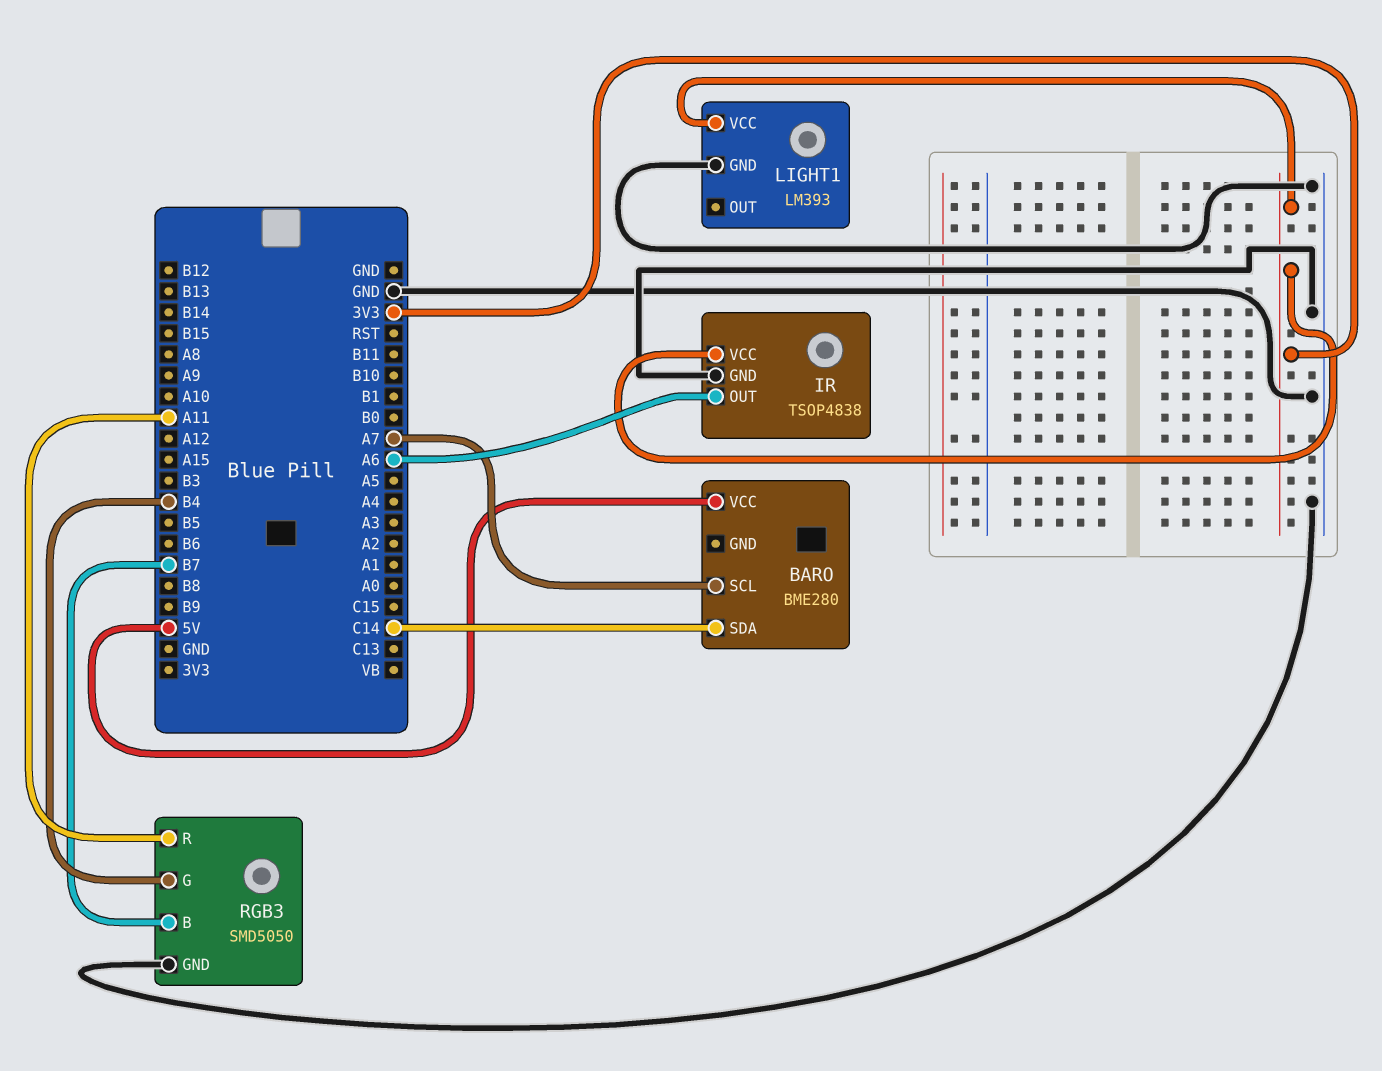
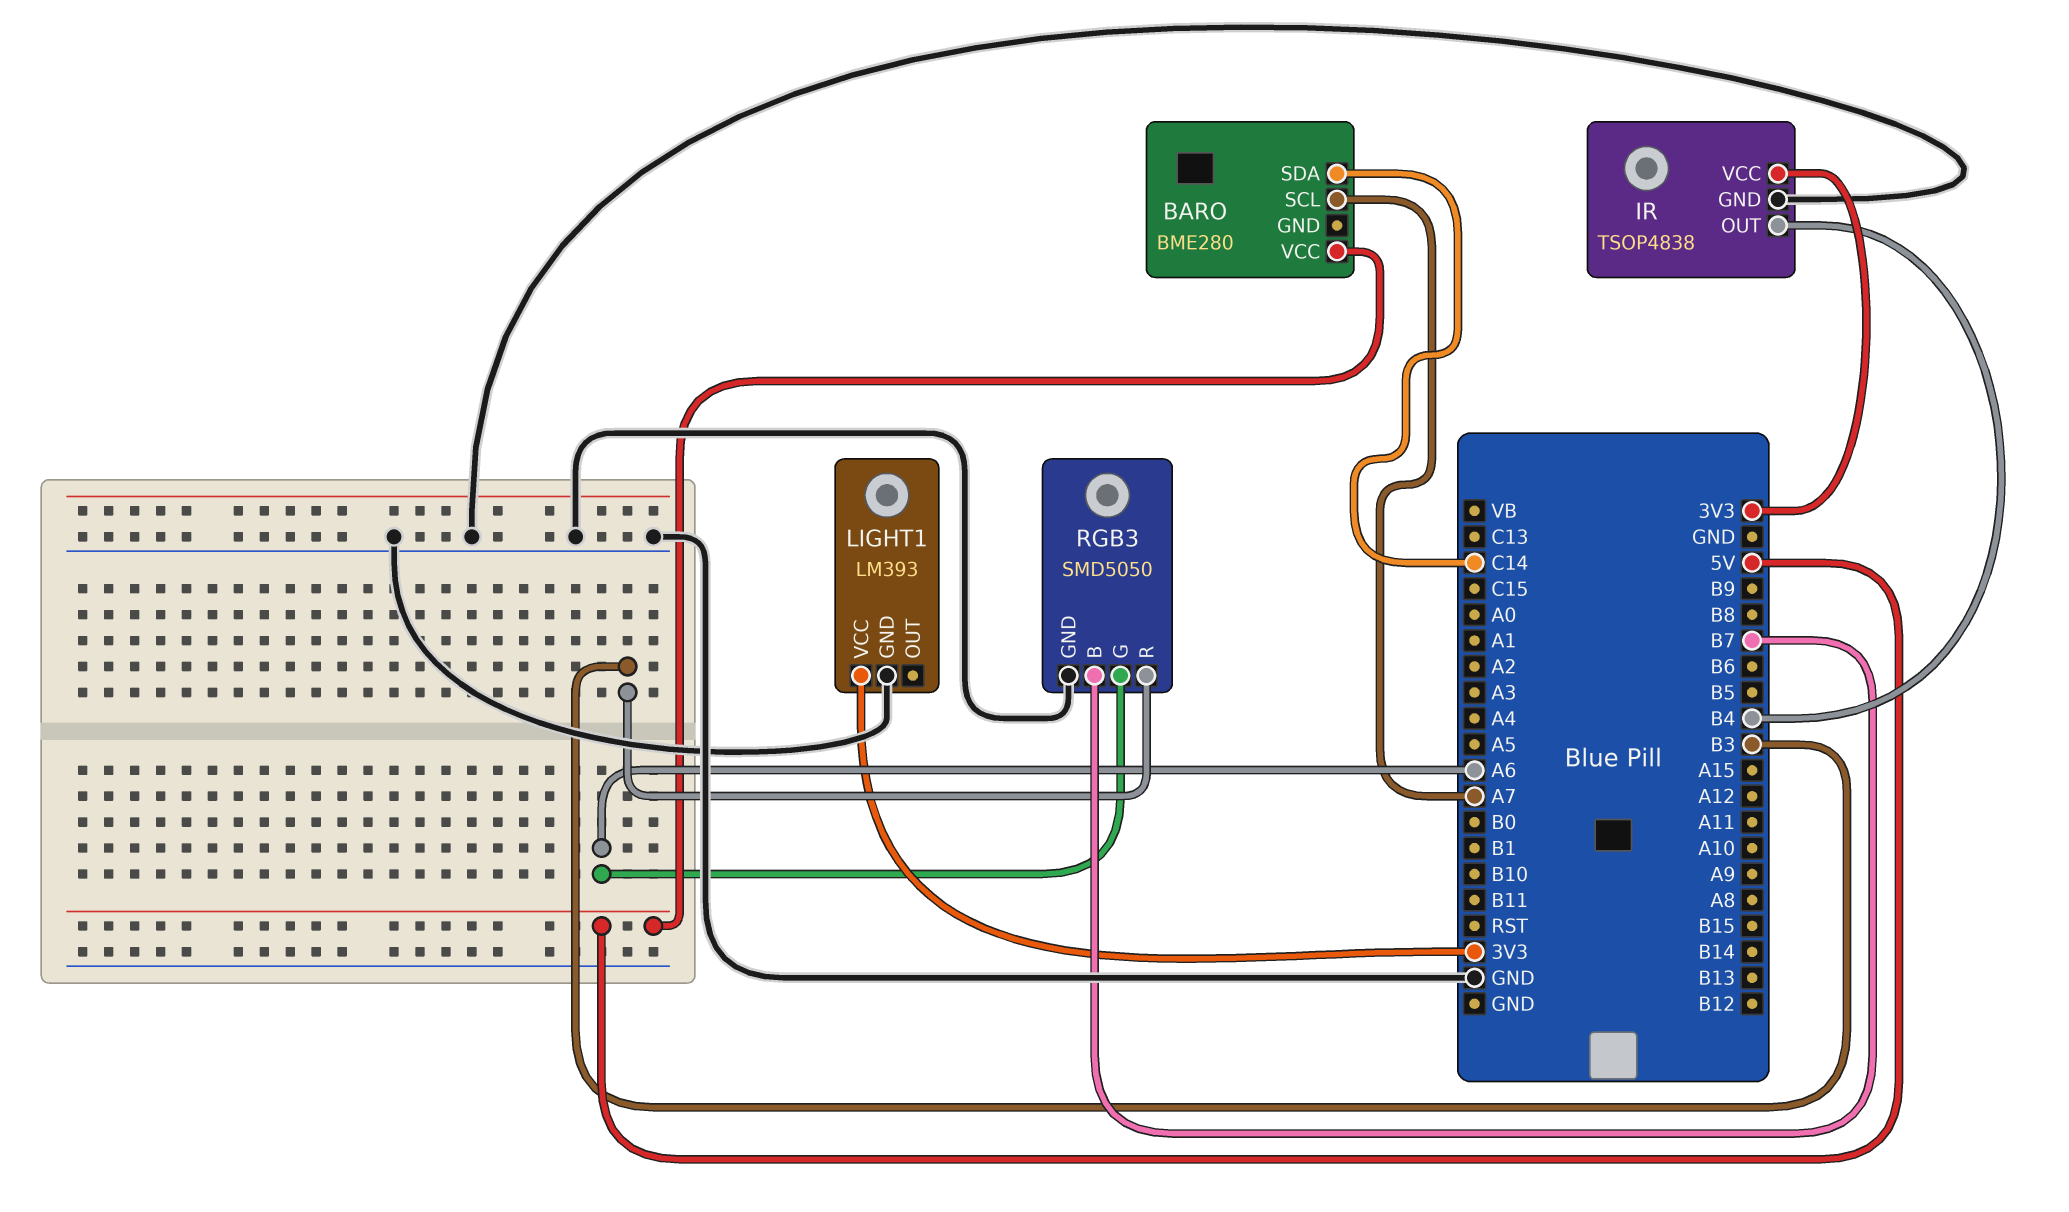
IR pin OUT: A6 -> B4
RGB3 pin G: B4 -> A6
RGB3 pin R: A11 -> B3

